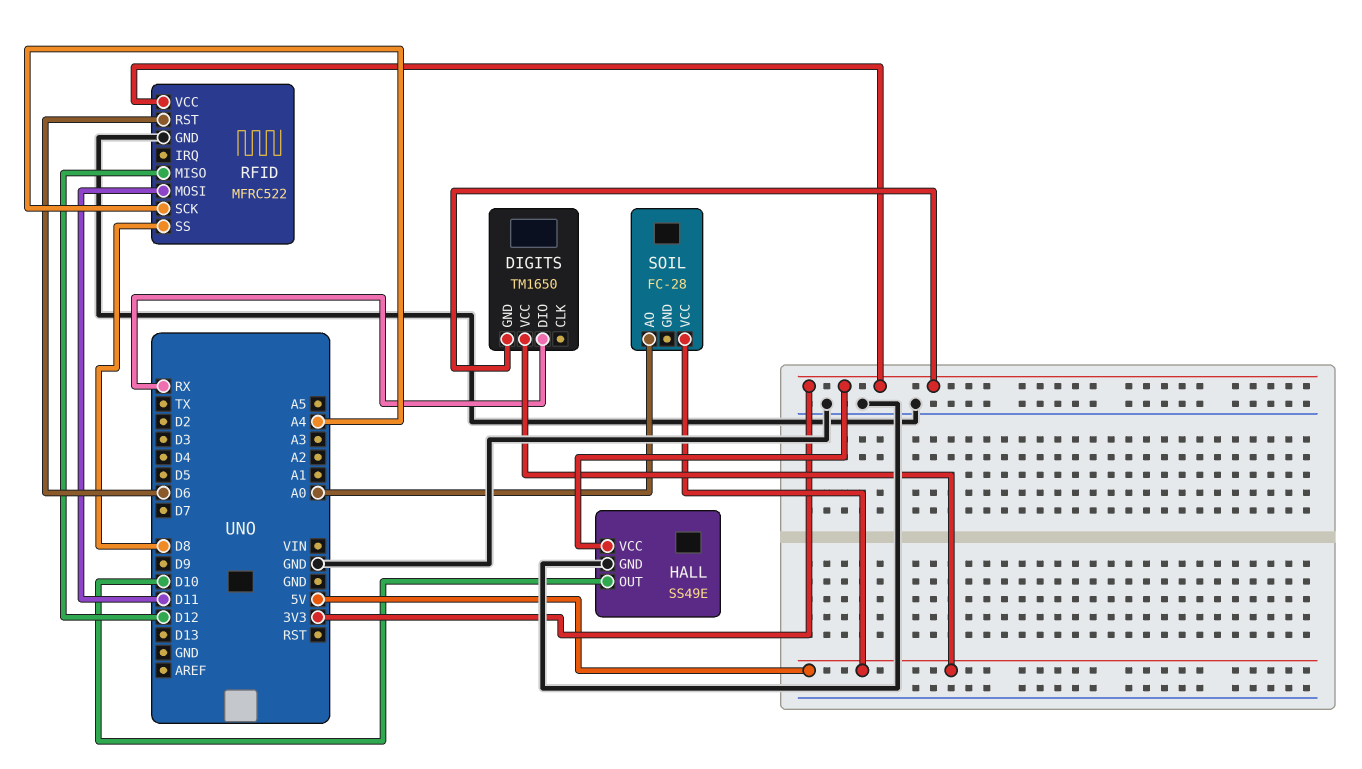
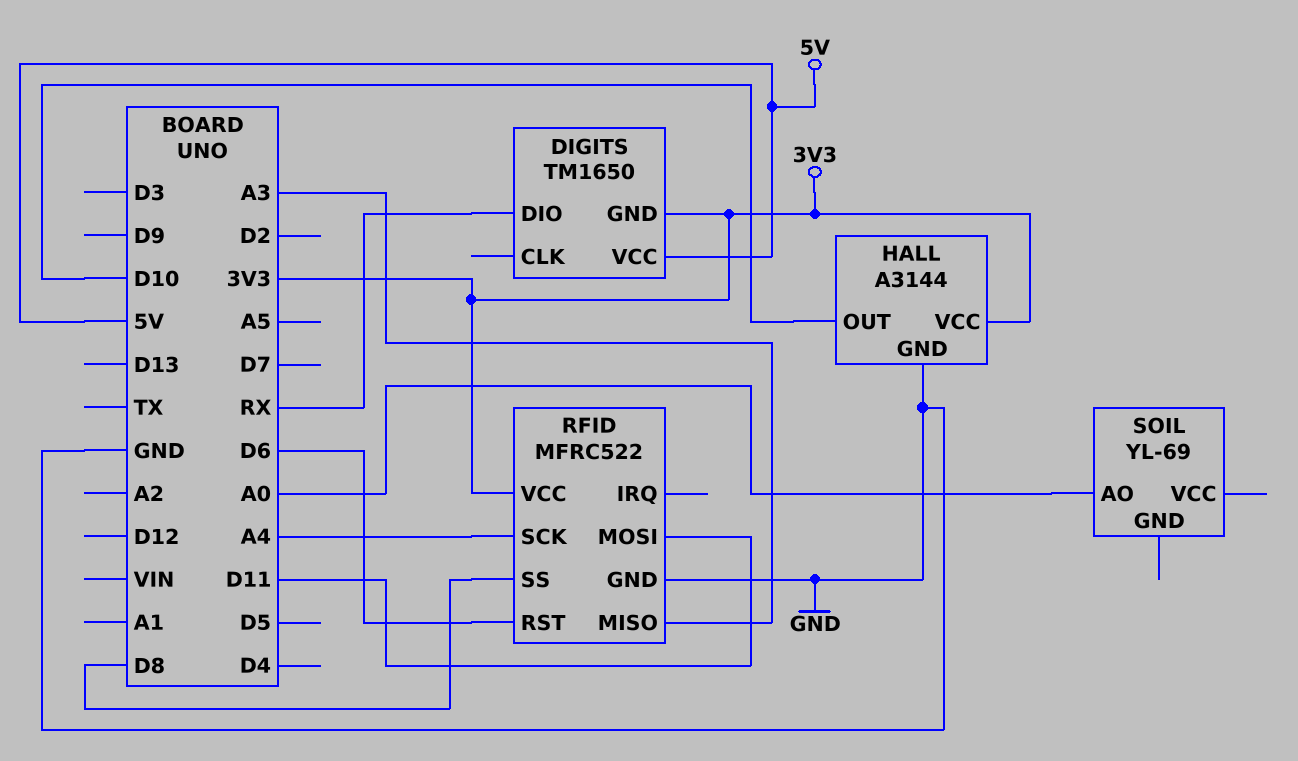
HALL: SS49E -> A3144
RFID pin MISO: D12 -> A3
SOIL: FC-28 -> YL-69
SOIL pin VCC: 5V -> none

